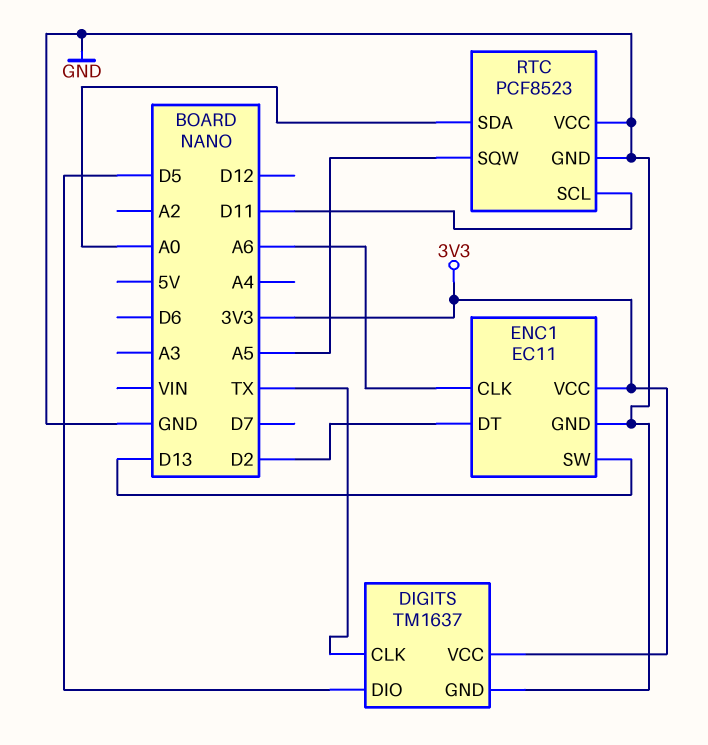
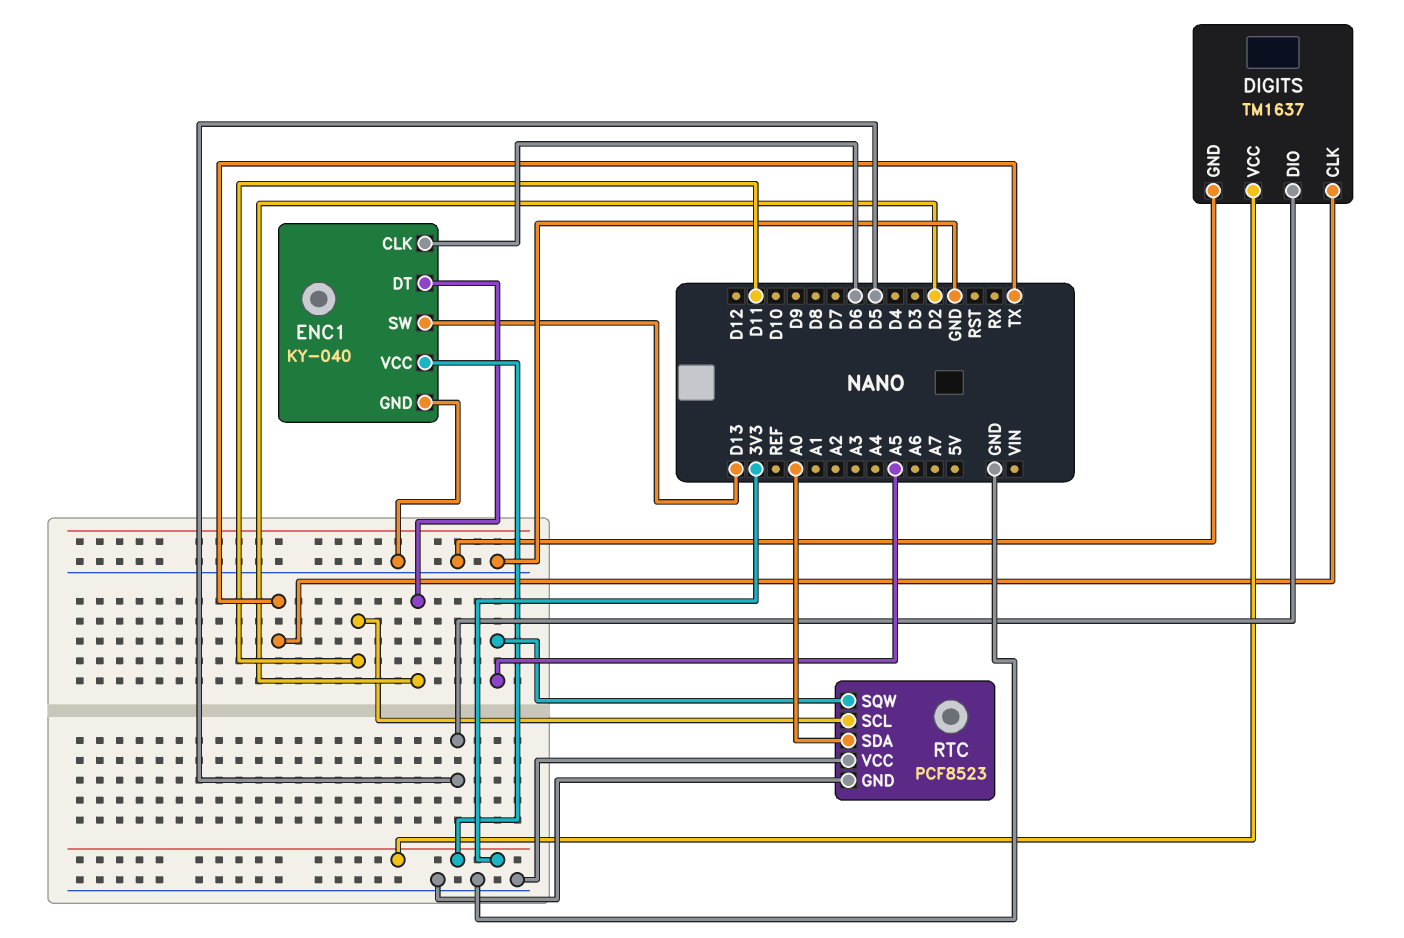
ENC1: EC11 -> KY-040
ENC1 pin CLK: A6 -> D6

